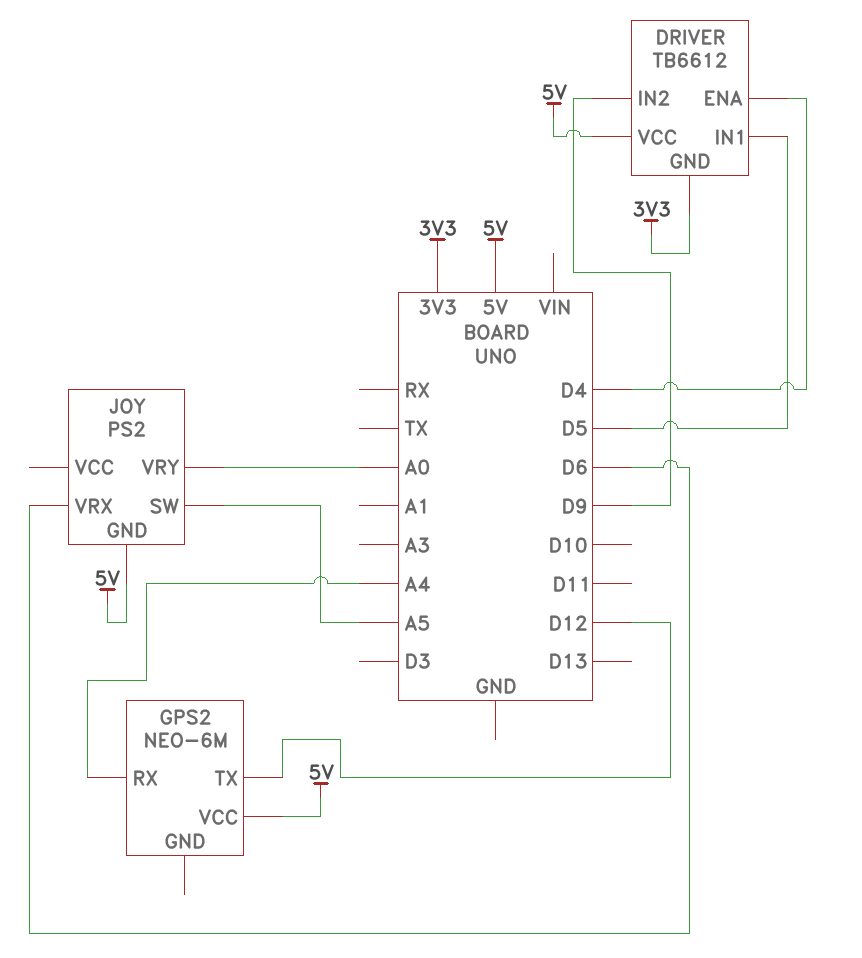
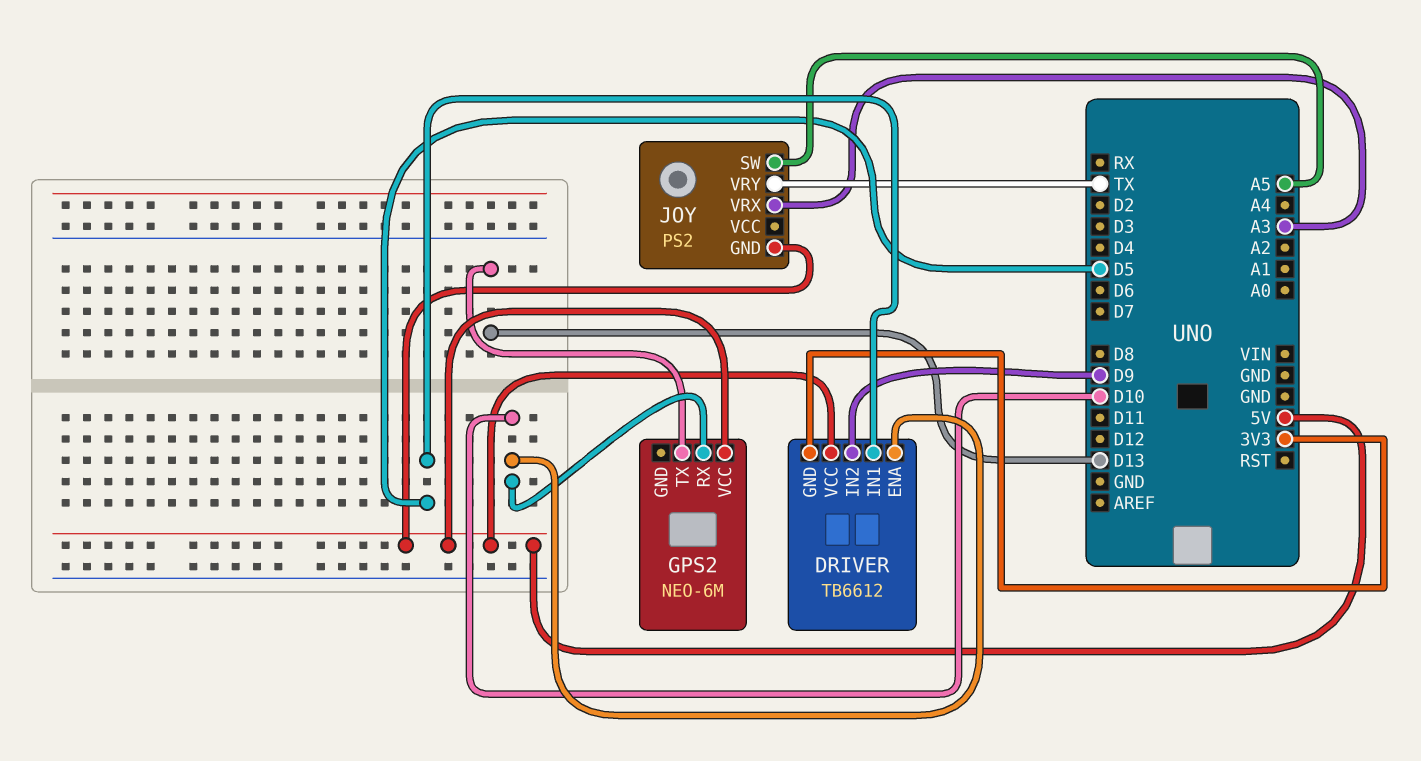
DRIVER pin ENA: D4 -> D10
GPS2 pin RX: A4 -> D10
GPS2 pin TX: D12 -> D13
JOY pin VRX: D6 -> A3
JOY pin VRY: A0 -> TX

